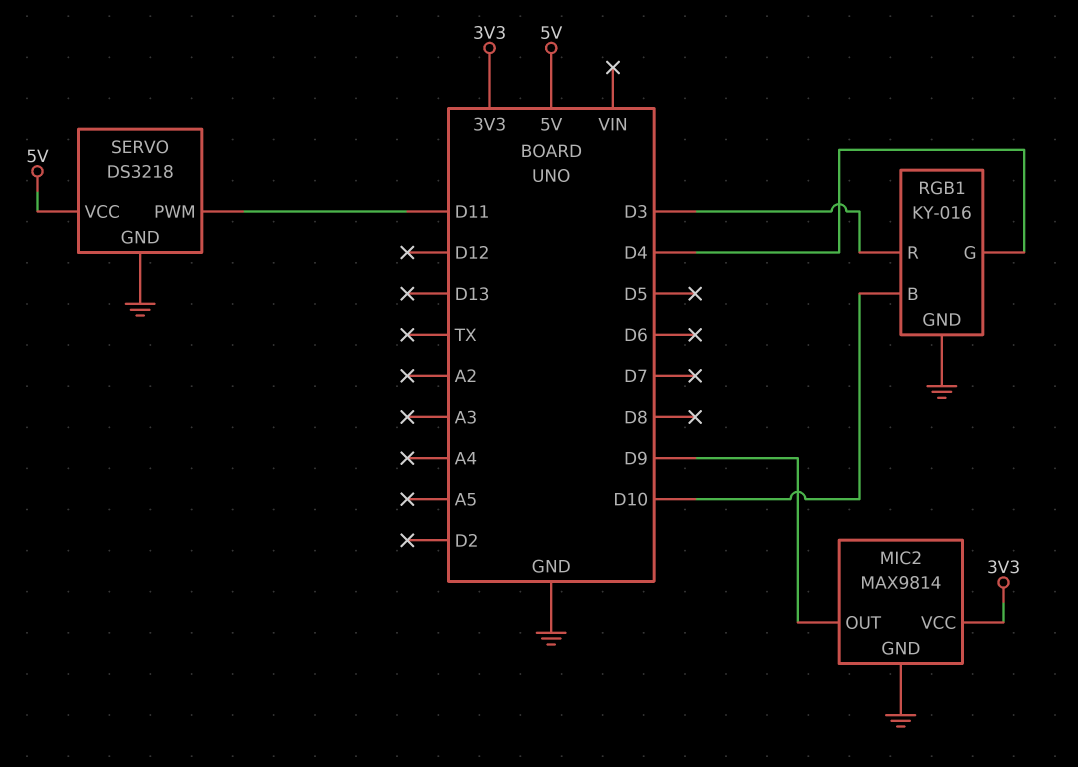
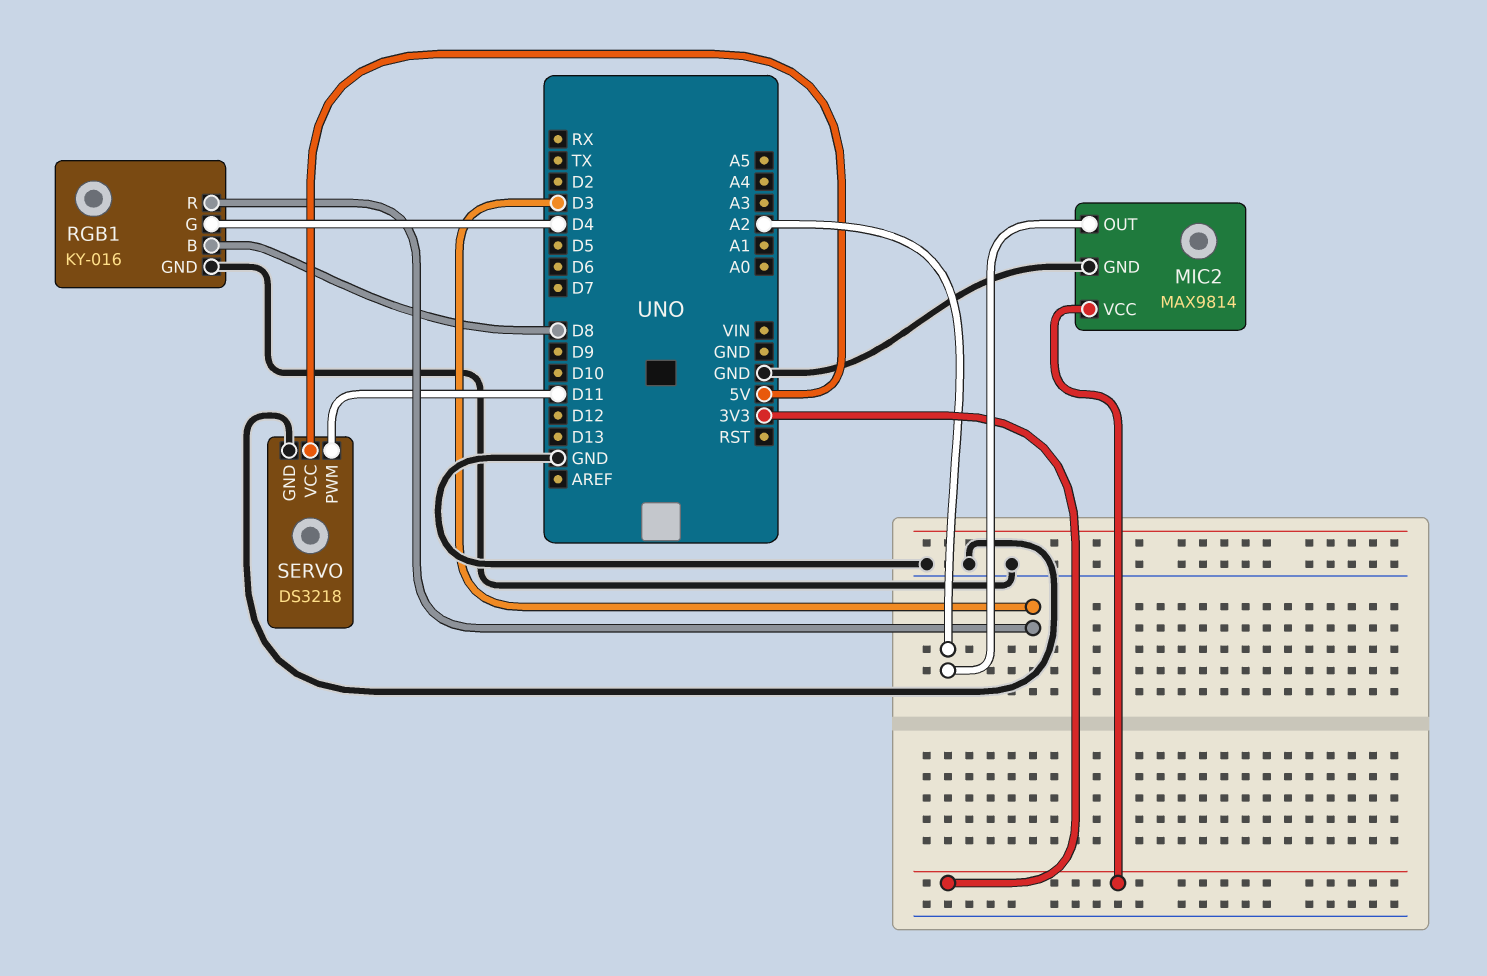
MIC2 pin OUT: D9 -> A2
RGB1 pin B: D10 -> D8

